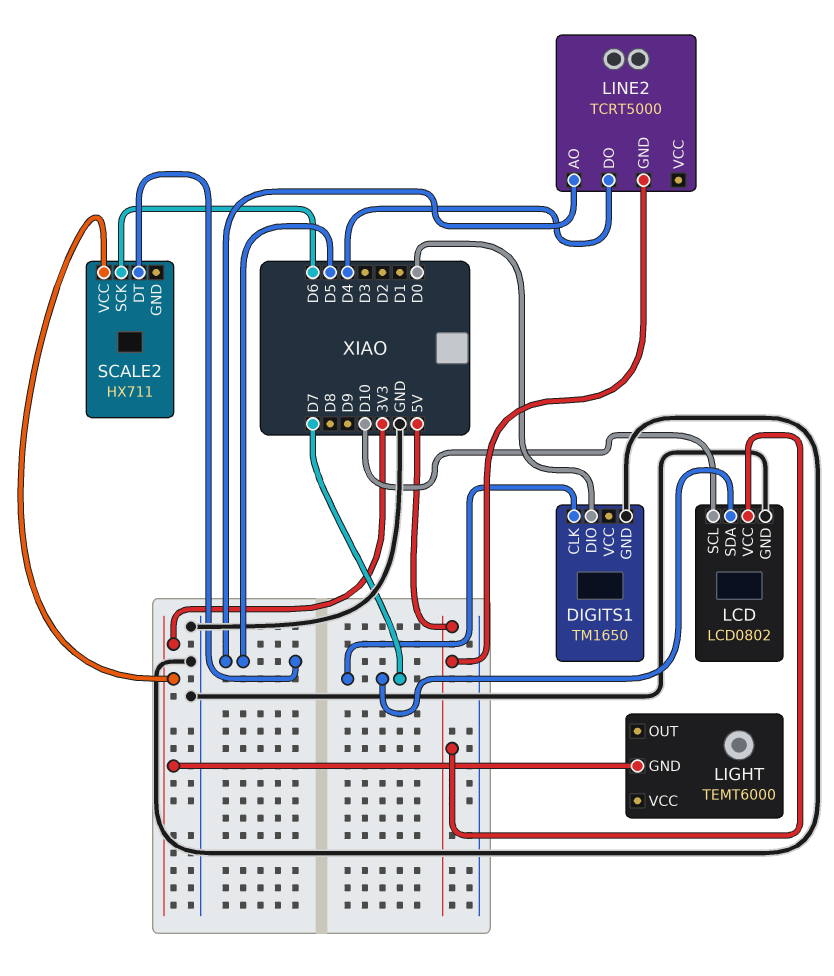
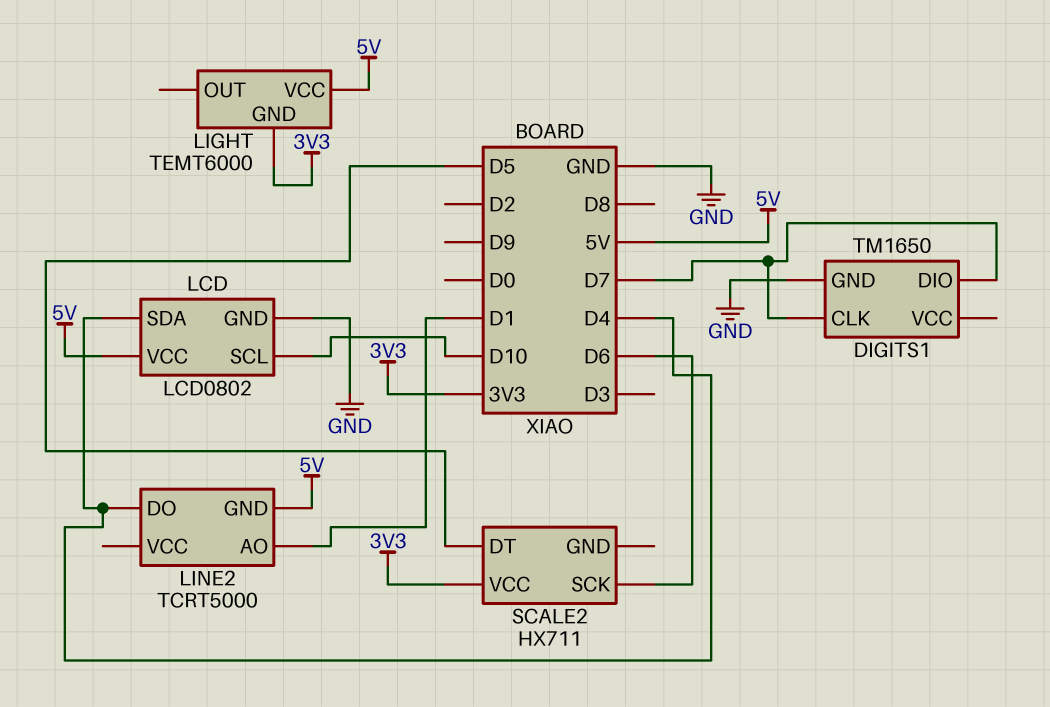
DIGITS1 pin DIO: D0 -> D7
LCD pin SDA: D7 -> D4
LIGHT pin VCC: none -> 5V
LINE2 pin AO: D5 -> D1

